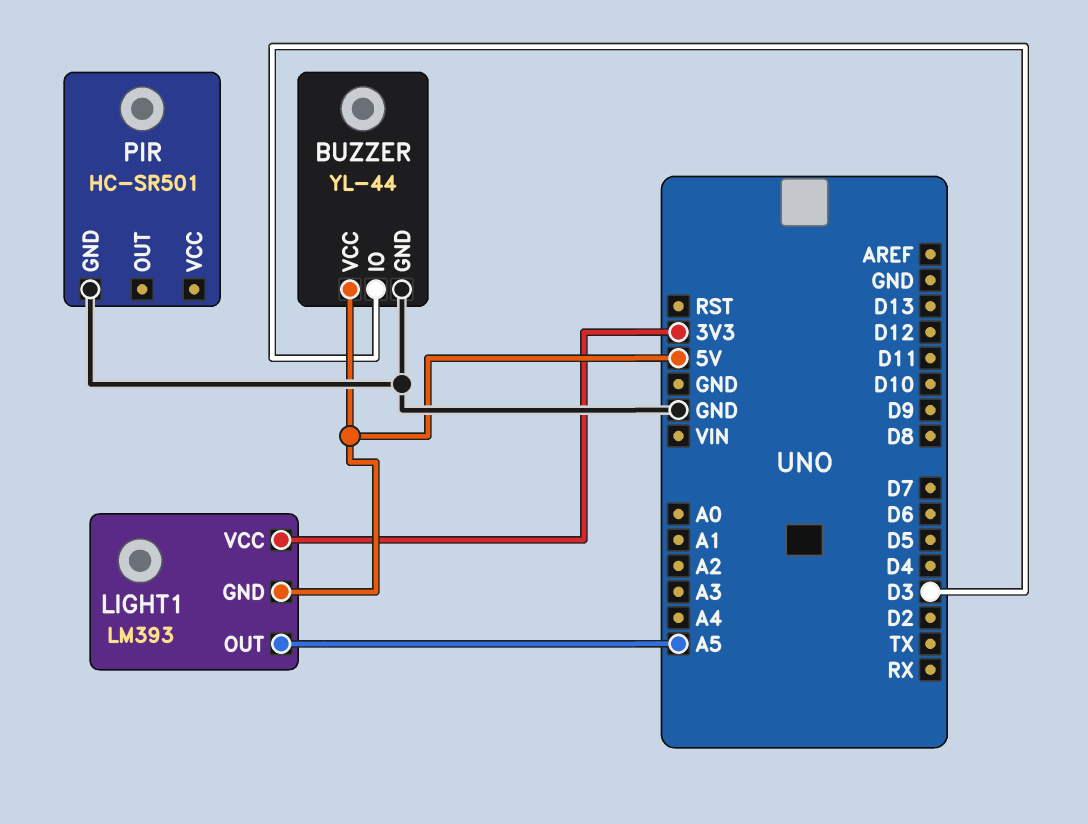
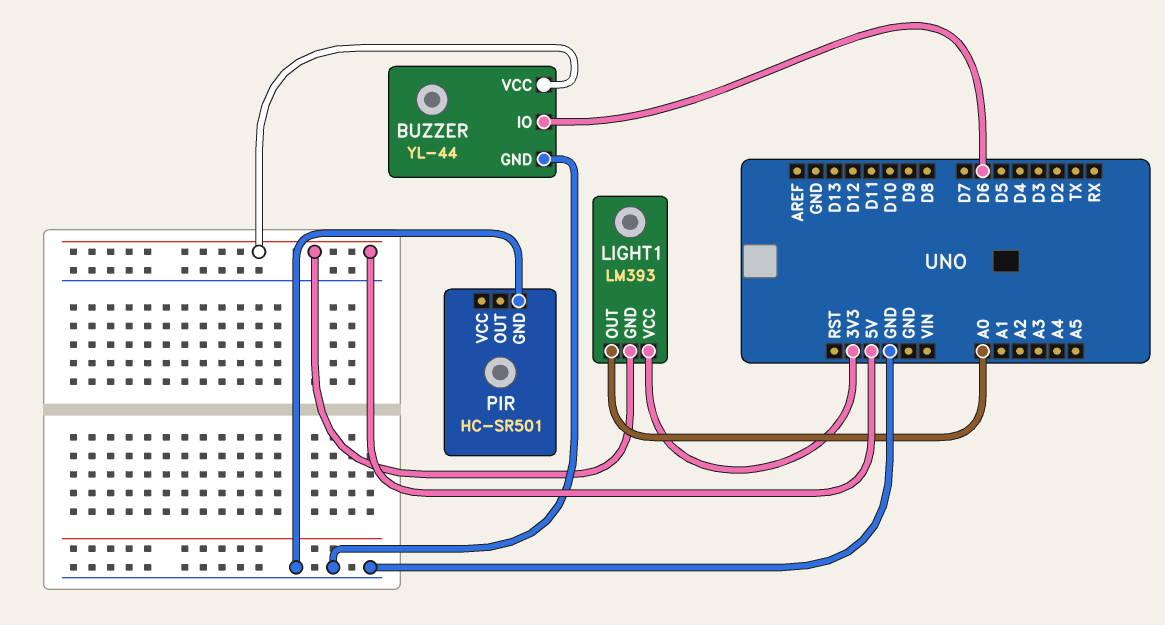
BUZZER pin IO: D3 -> D6
LIGHT1 pin OUT: A5 -> A0

